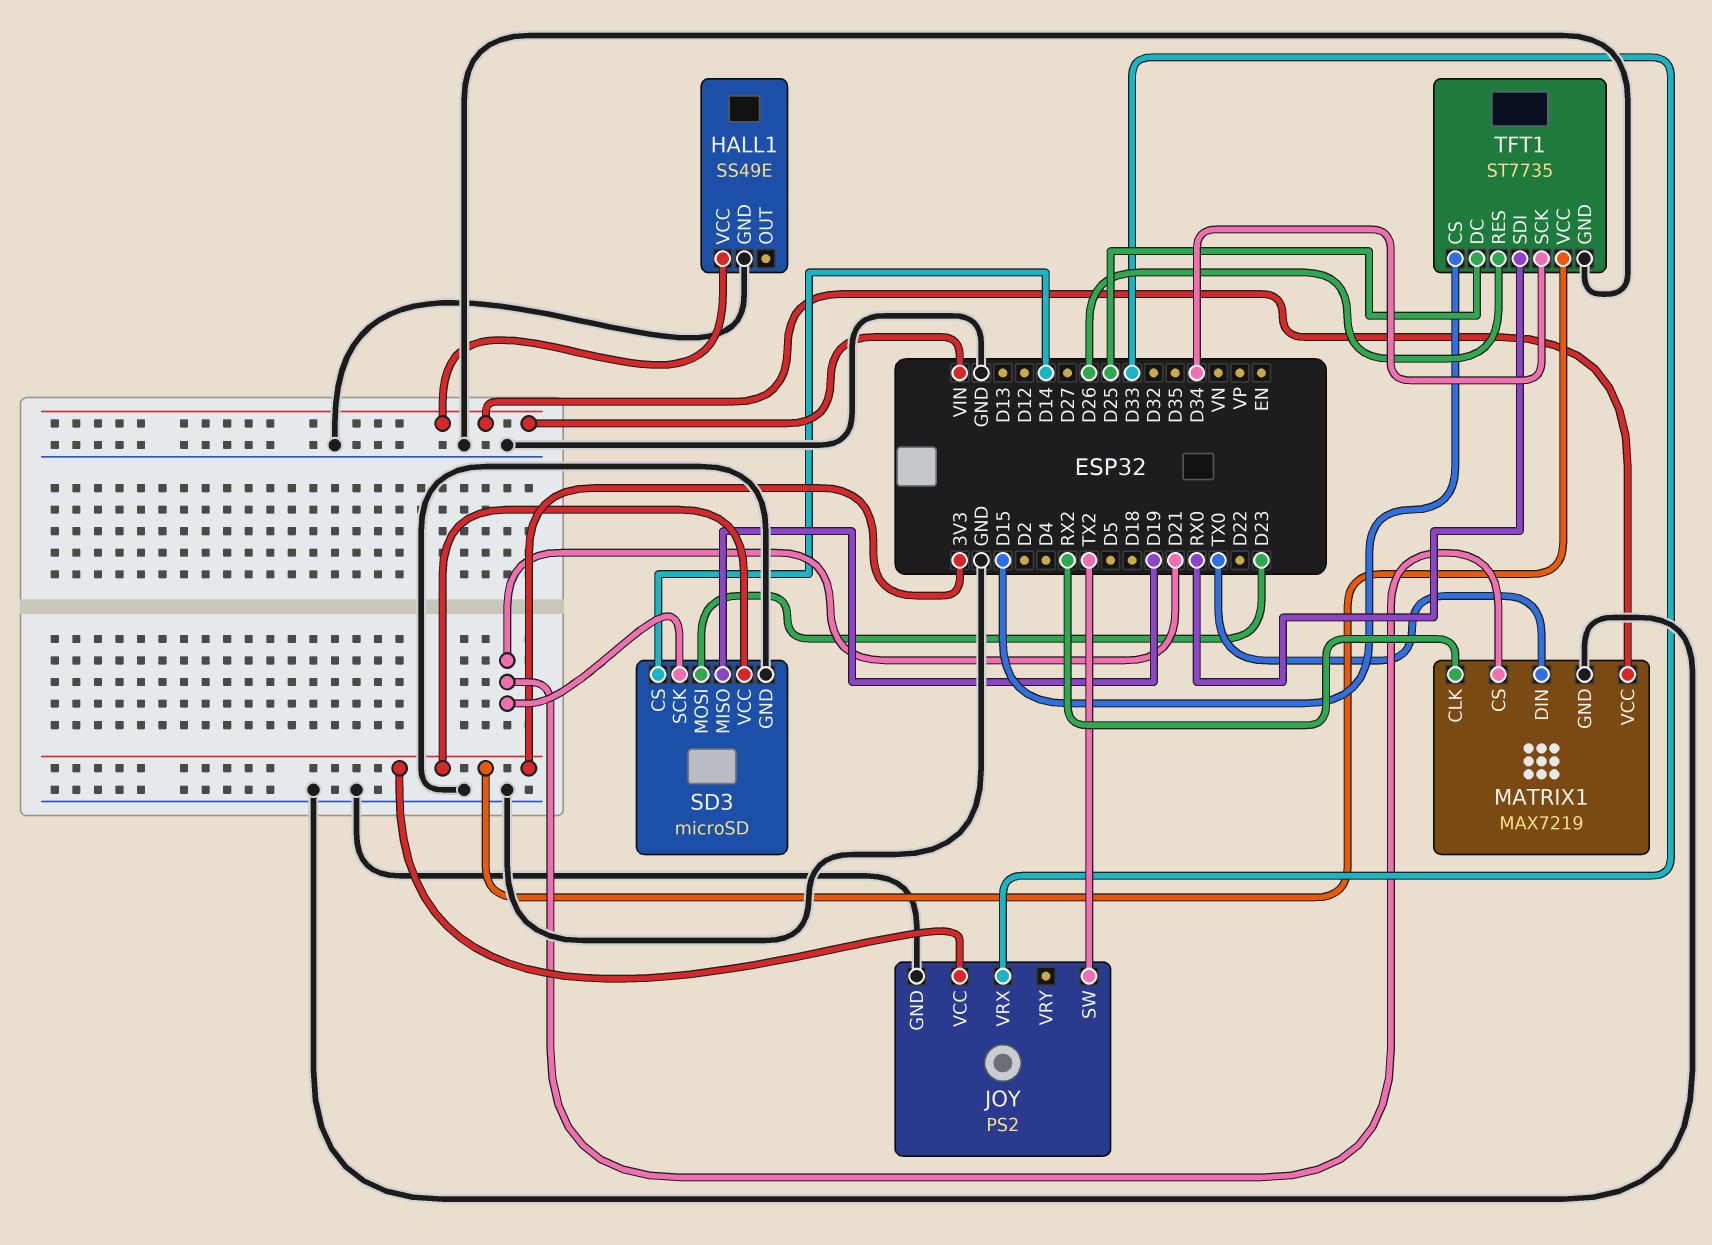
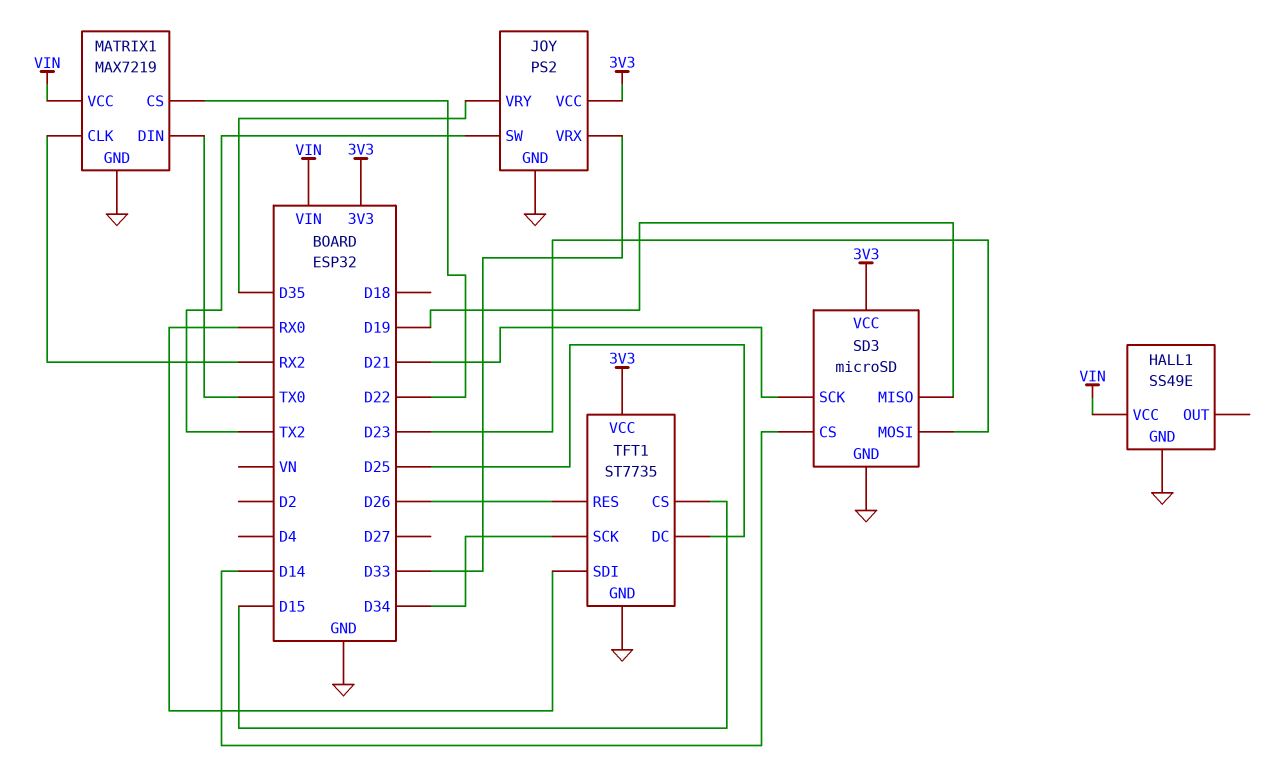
JOY pin VRY: none -> D35
MATRIX1 pin CS: D21 -> D22

